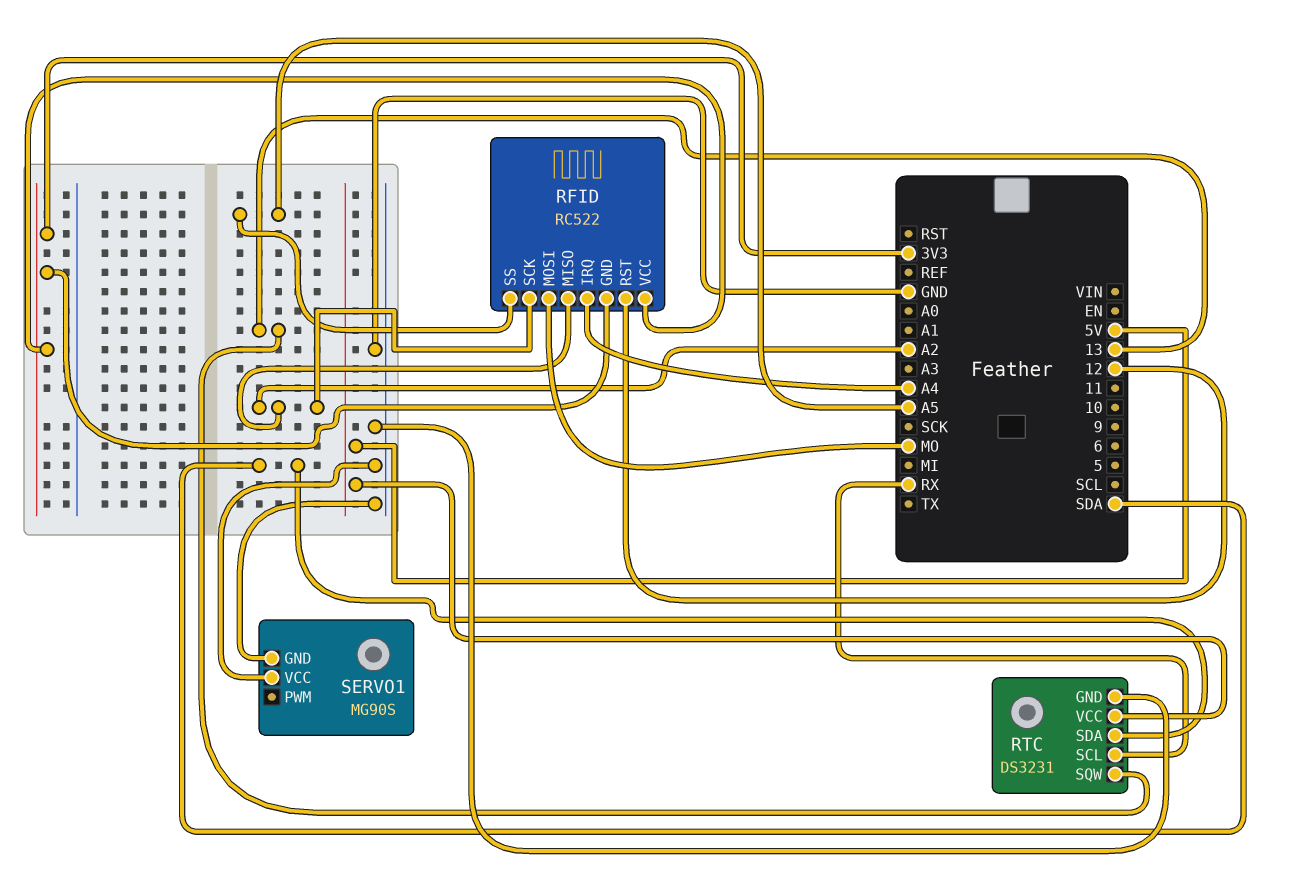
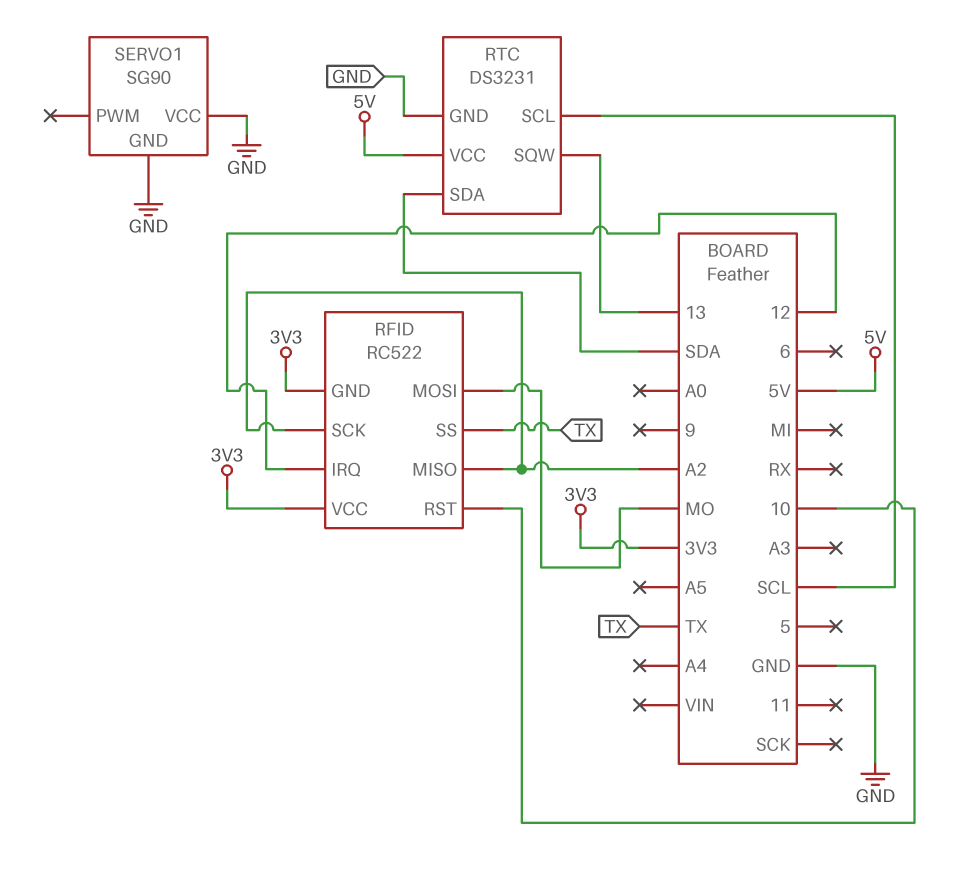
RFID pin IRQ: A4 -> 12
RFID pin RST: 12 -> 10
RFID pin SS: A5 -> TX
RTC pin SCL: RX -> SCL
SERVO1: MG90S -> SG90

